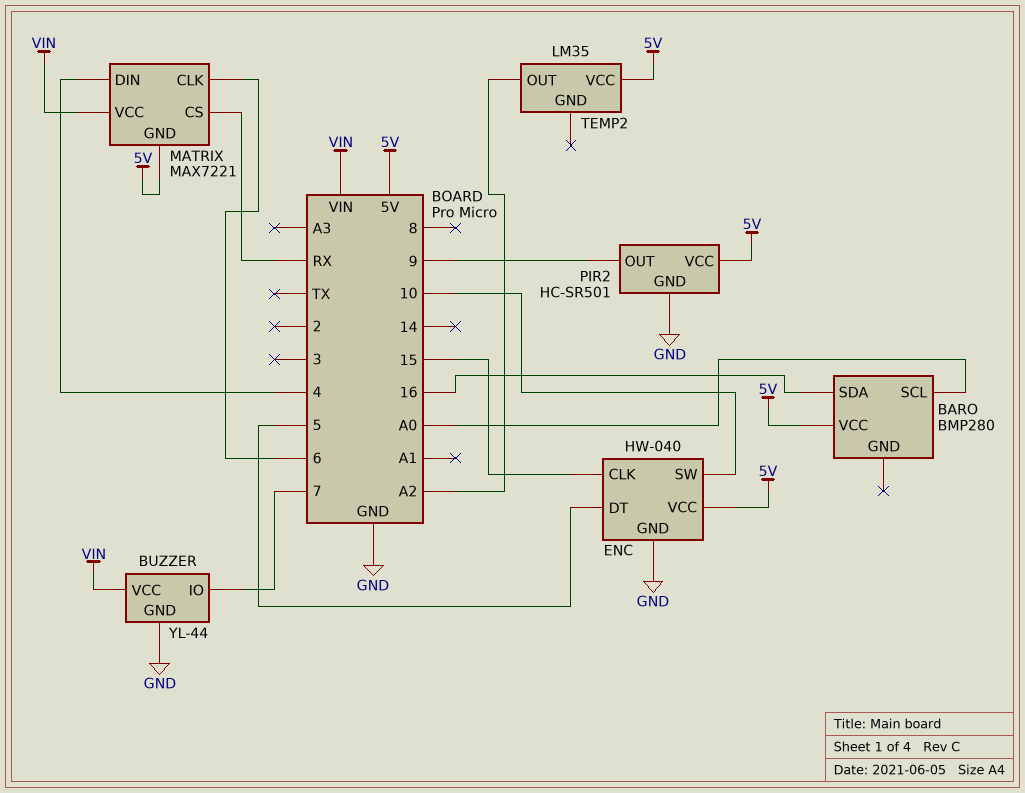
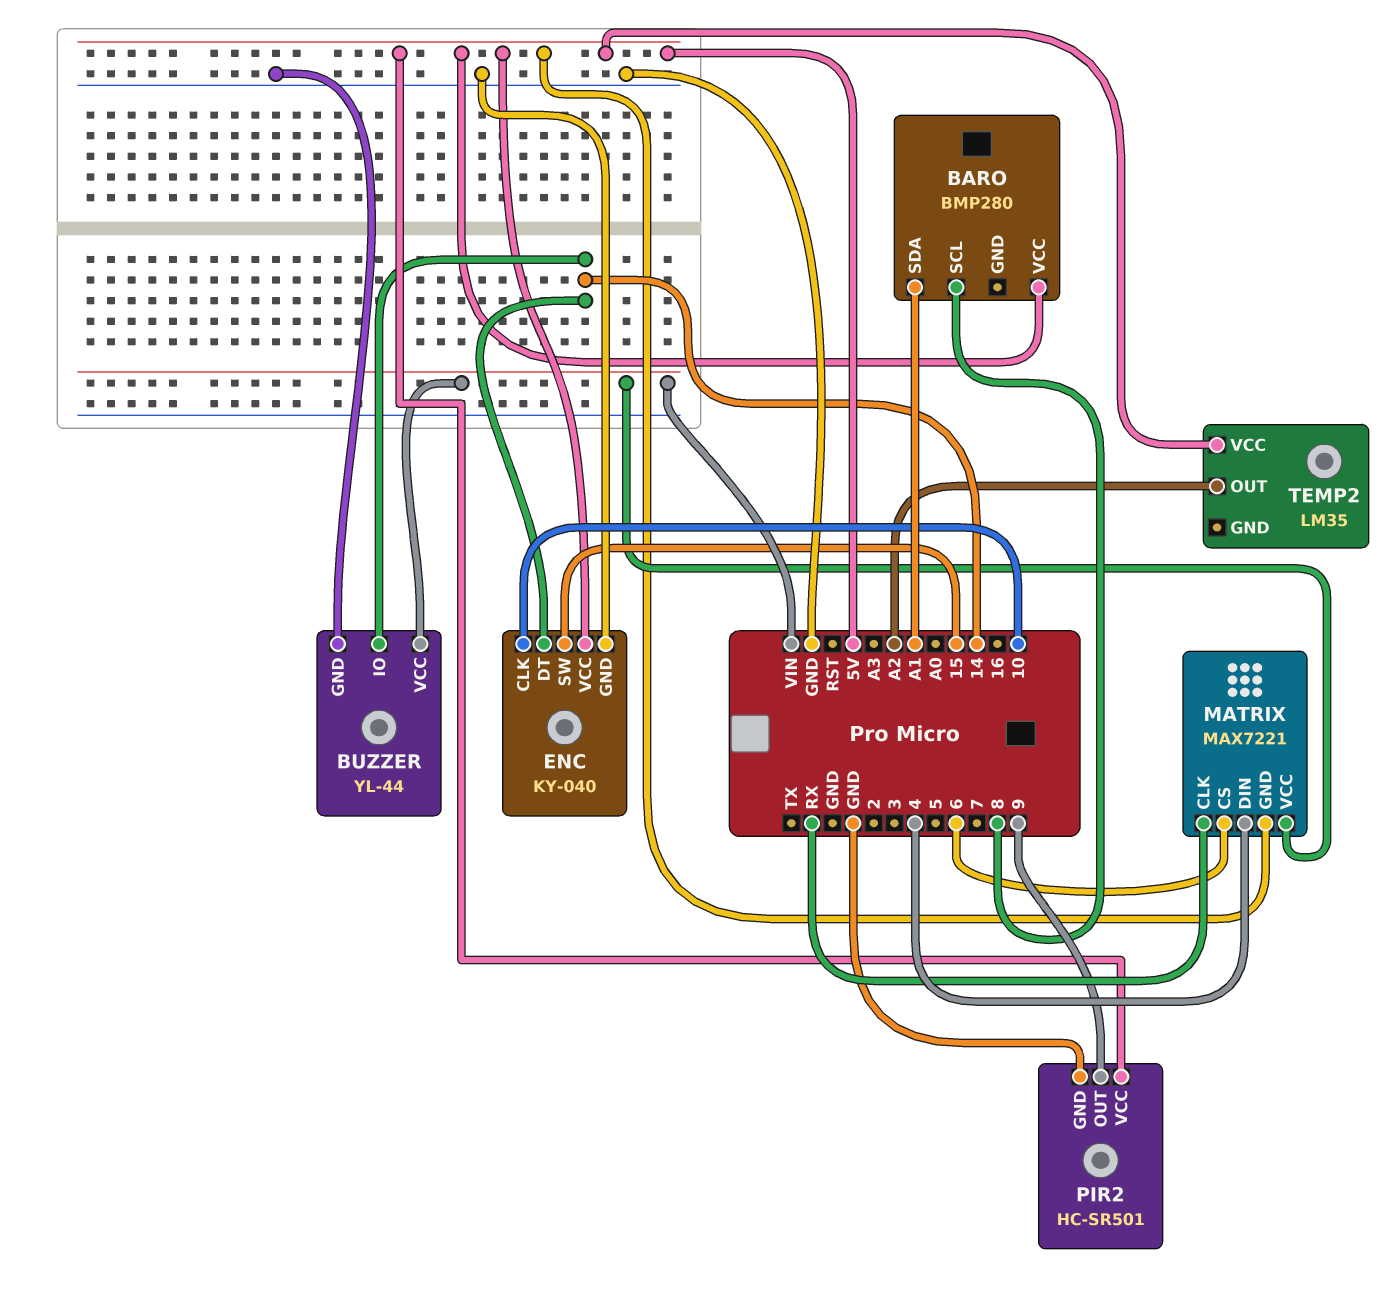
BARO pin SCL: A0 -> 8
BARO pin SDA: 16 -> A1
BUZZER pin IO: 7 -> 14
ENC: HW-040 -> KY-040
ENC pin CLK: 15 -> 10
ENC pin DT: 5 -> 14
ENC pin SW: 10 -> 15
MATRIX pin CLK: 6 -> RX
MATRIX pin CS: RX -> 6

